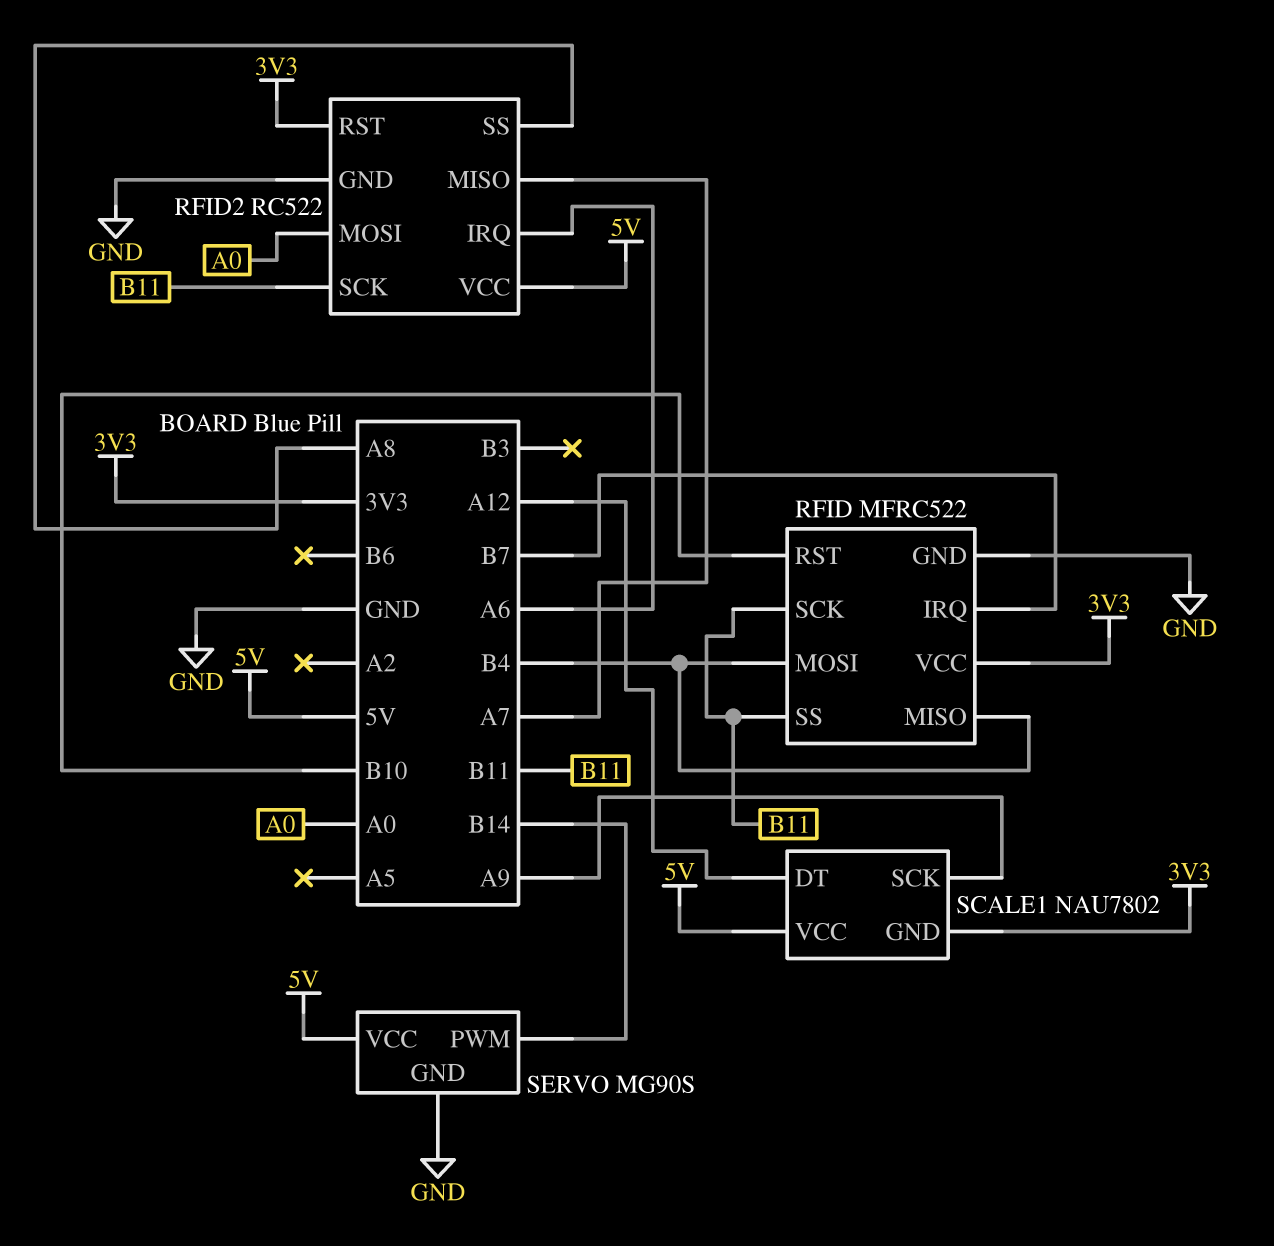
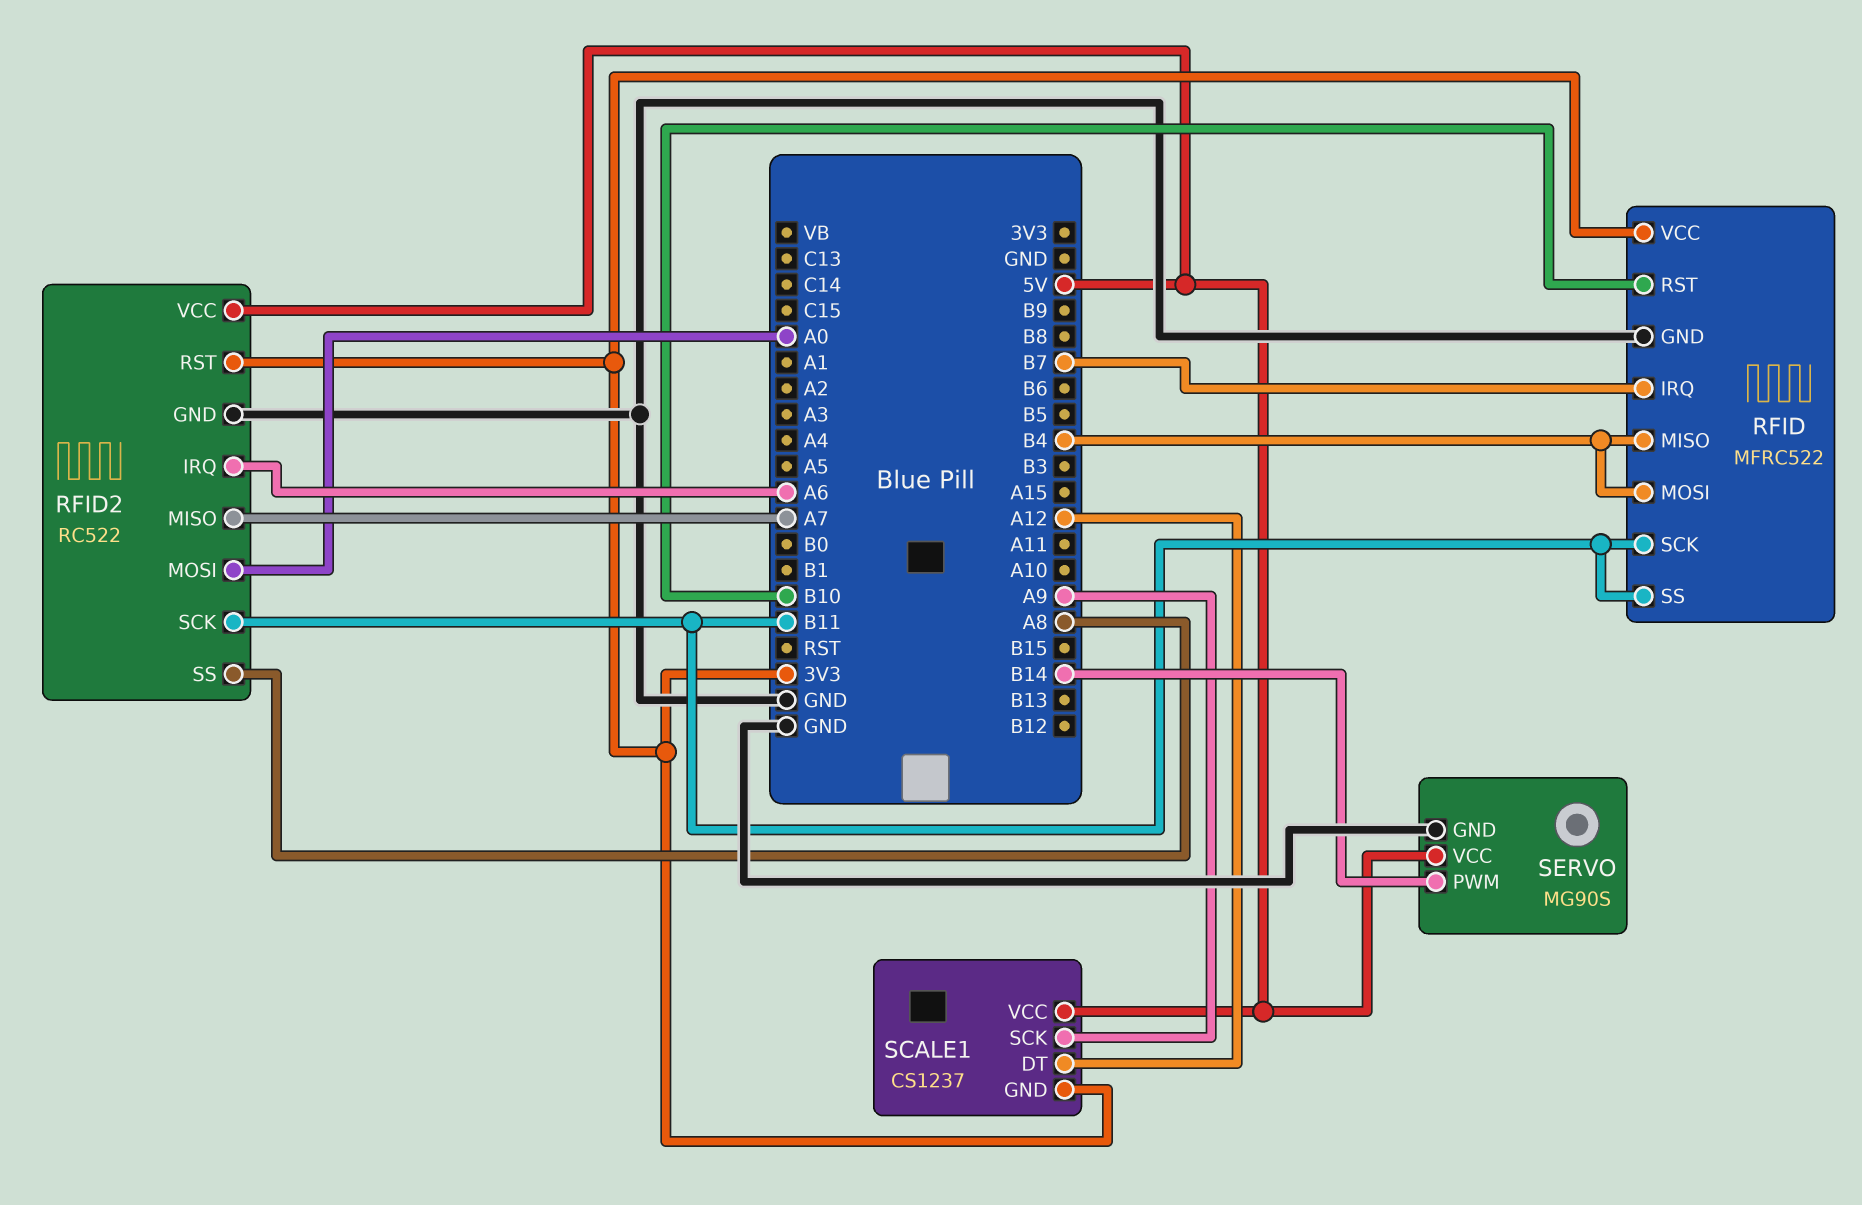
SCALE1: NAU7802 -> CS1237

